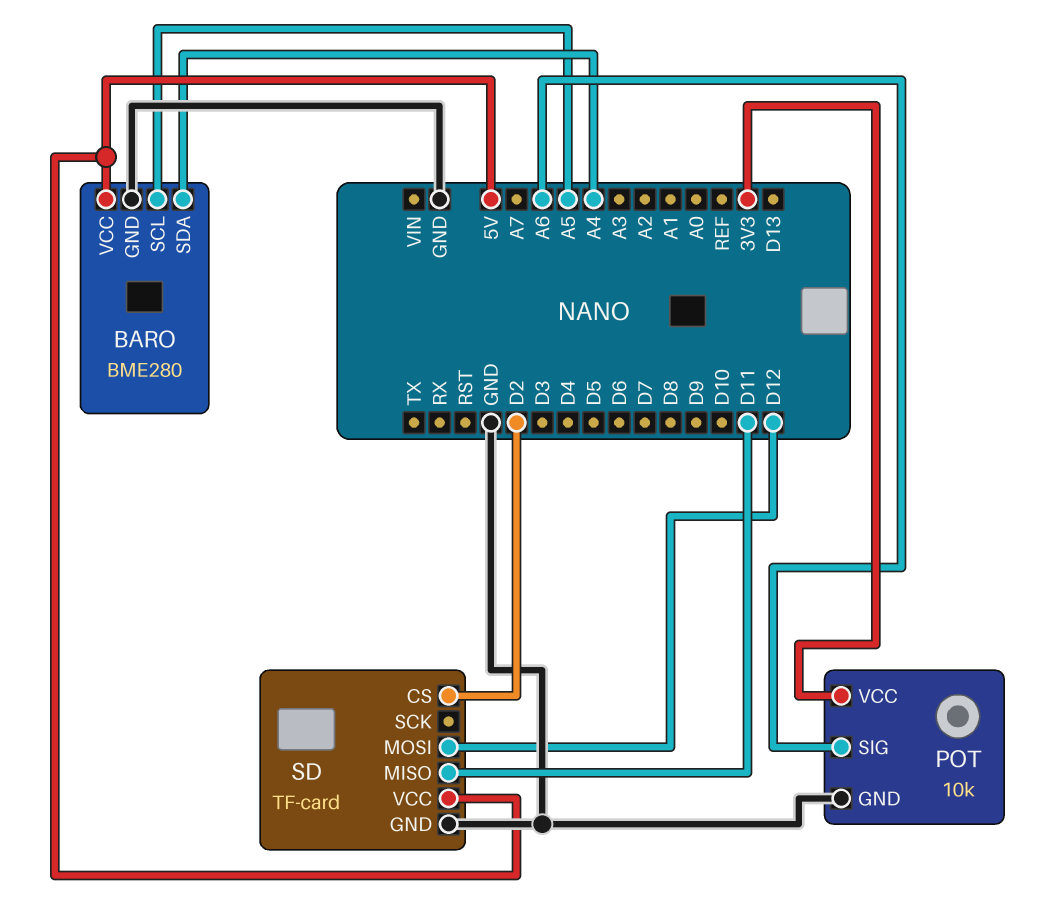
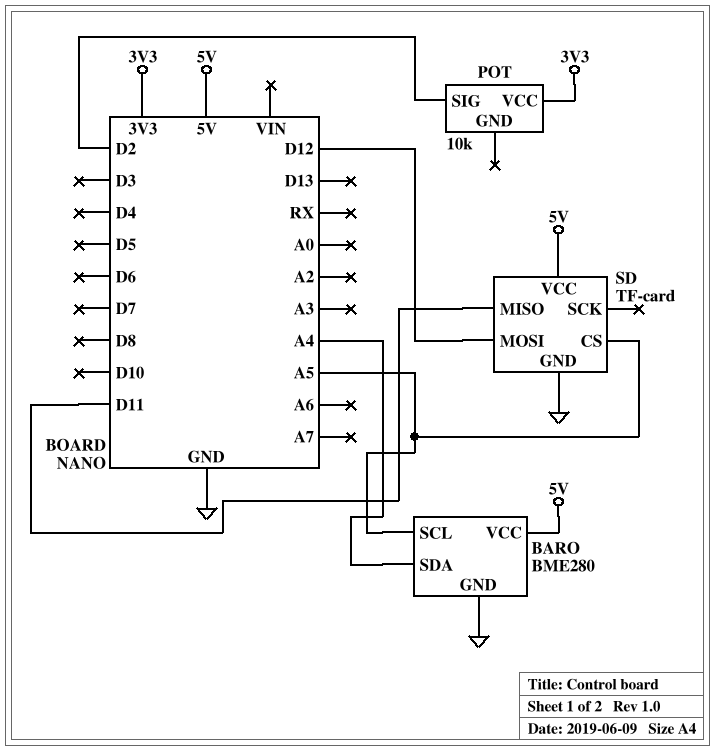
POT pin GND: GND -> none
POT pin SIG: A6 -> D2
SD pin CS: D2 -> A5

